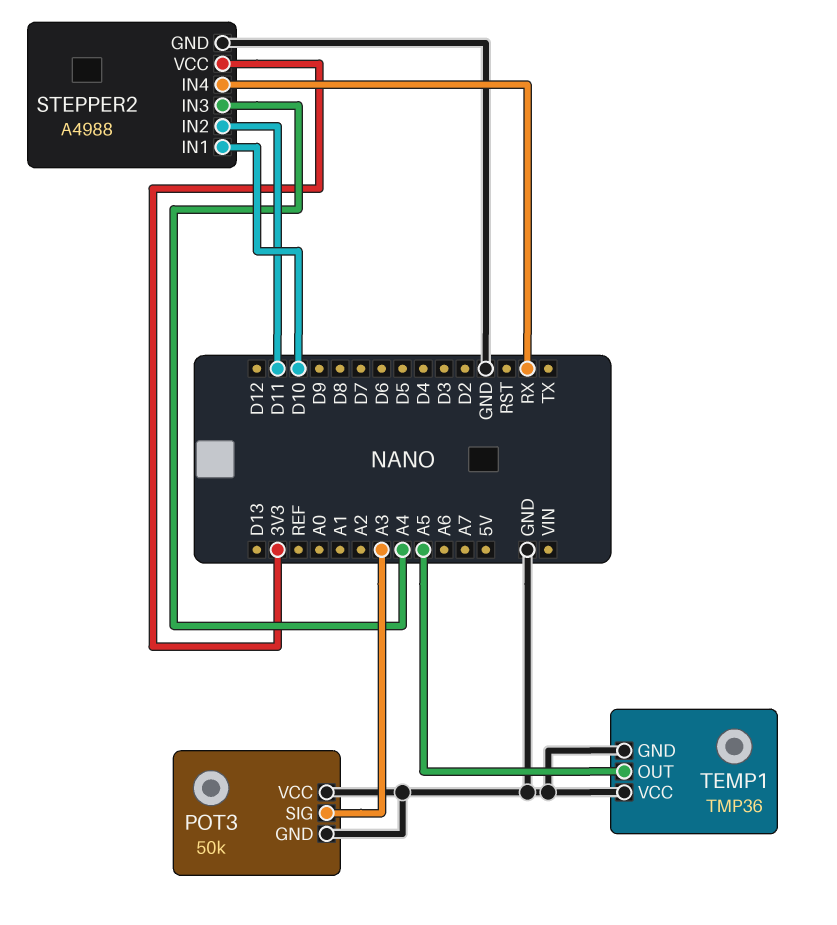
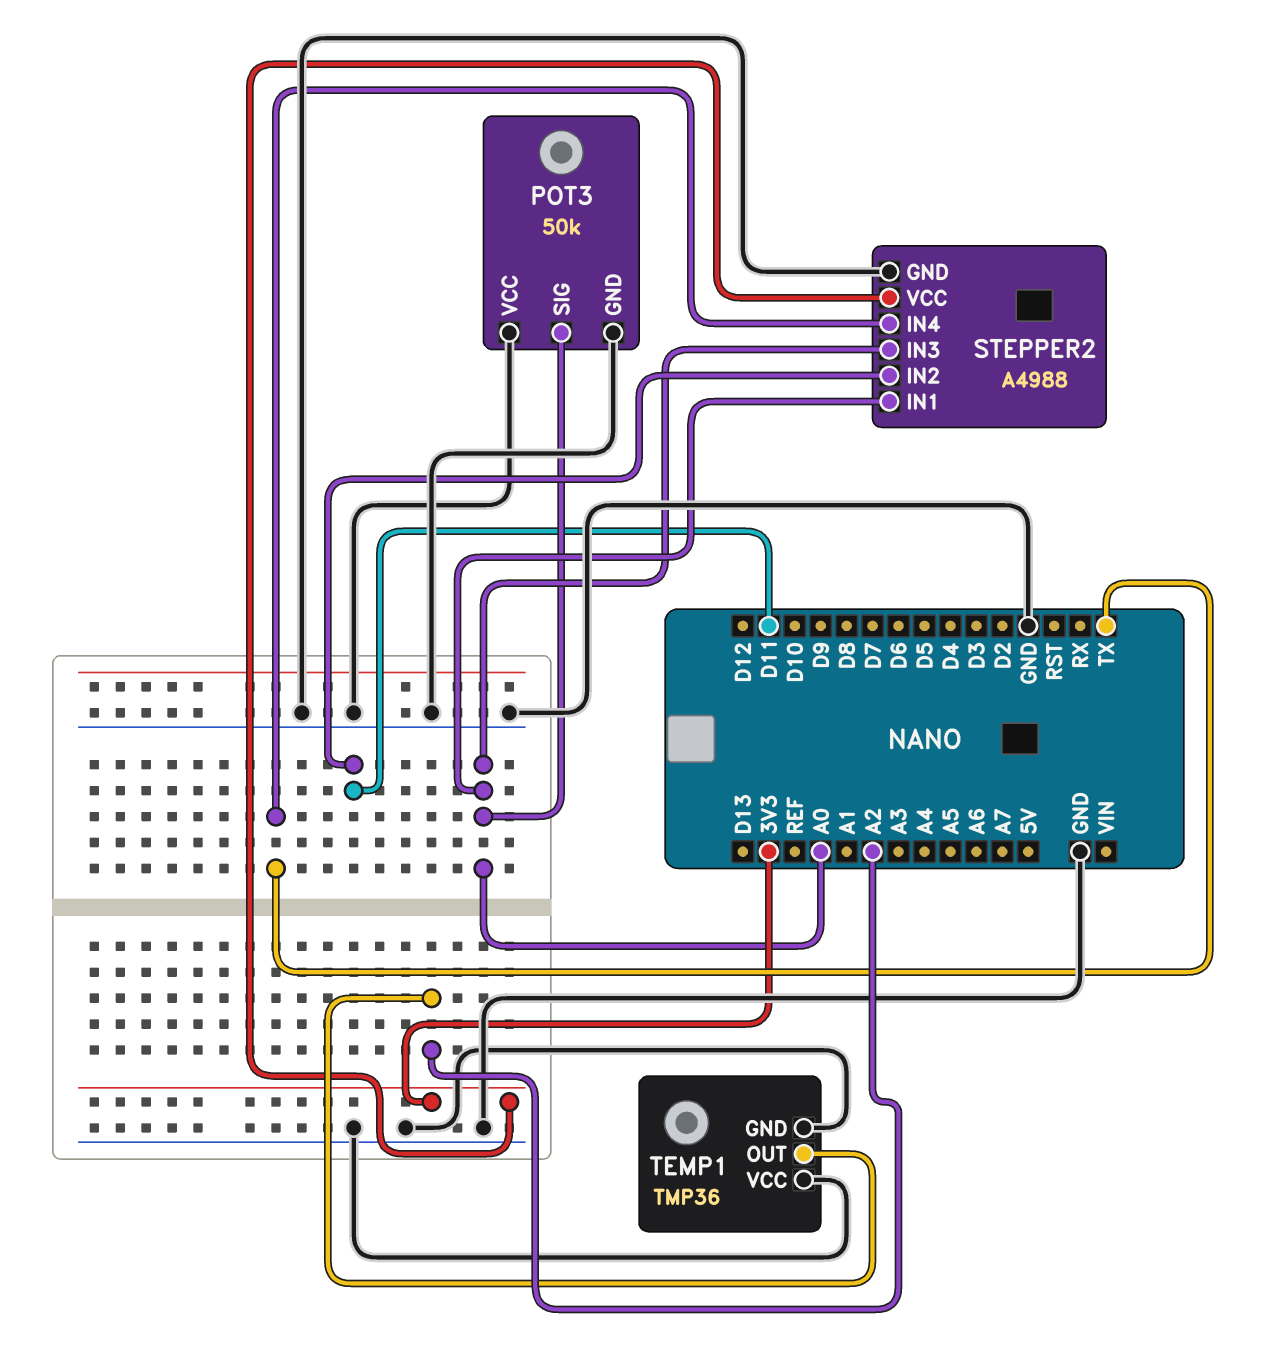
POT3 pin SIG: A3 -> A0
STEPPER2 pin IN1: D10 -> A0
STEPPER2 pin IN3: A4 -> A0
STEPPER2 pin IN4: RX -> TX
TEMP1 pin OUT: A5 -> A2

